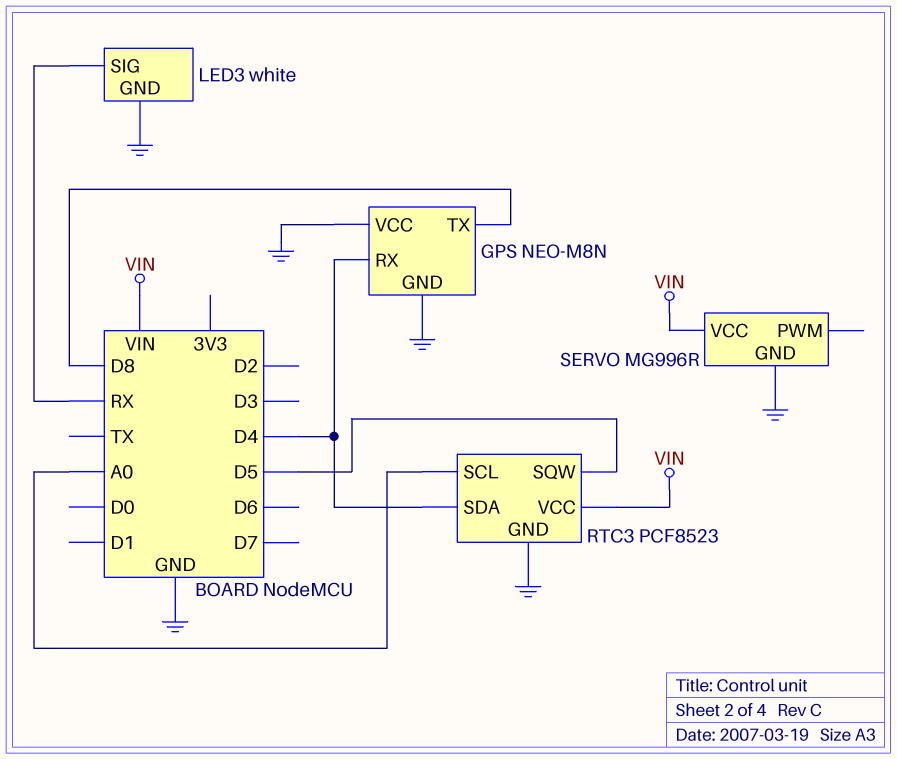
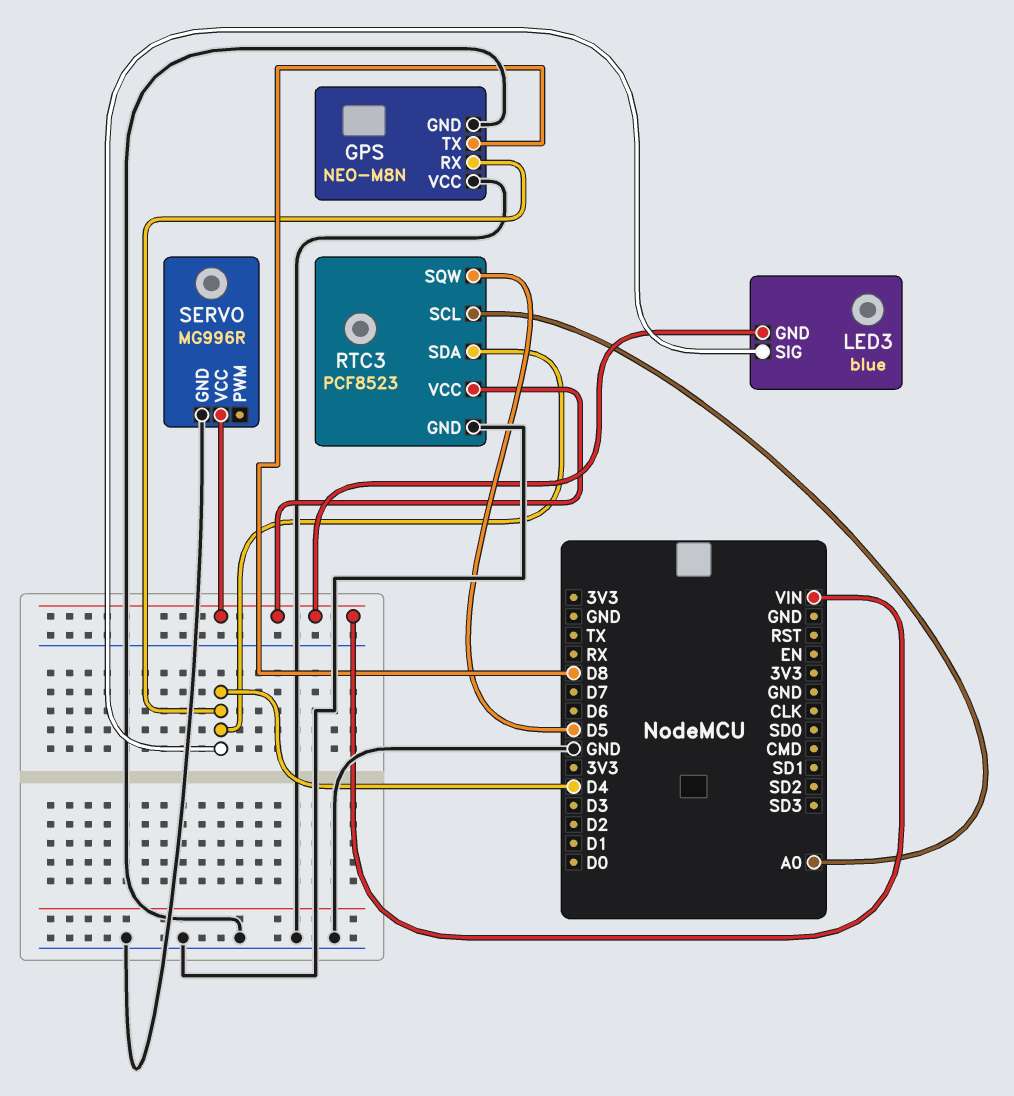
LED3: white -> blue
LED3 pin GND: GND -> VIN
LED3 pin SIG: RX -> D4

